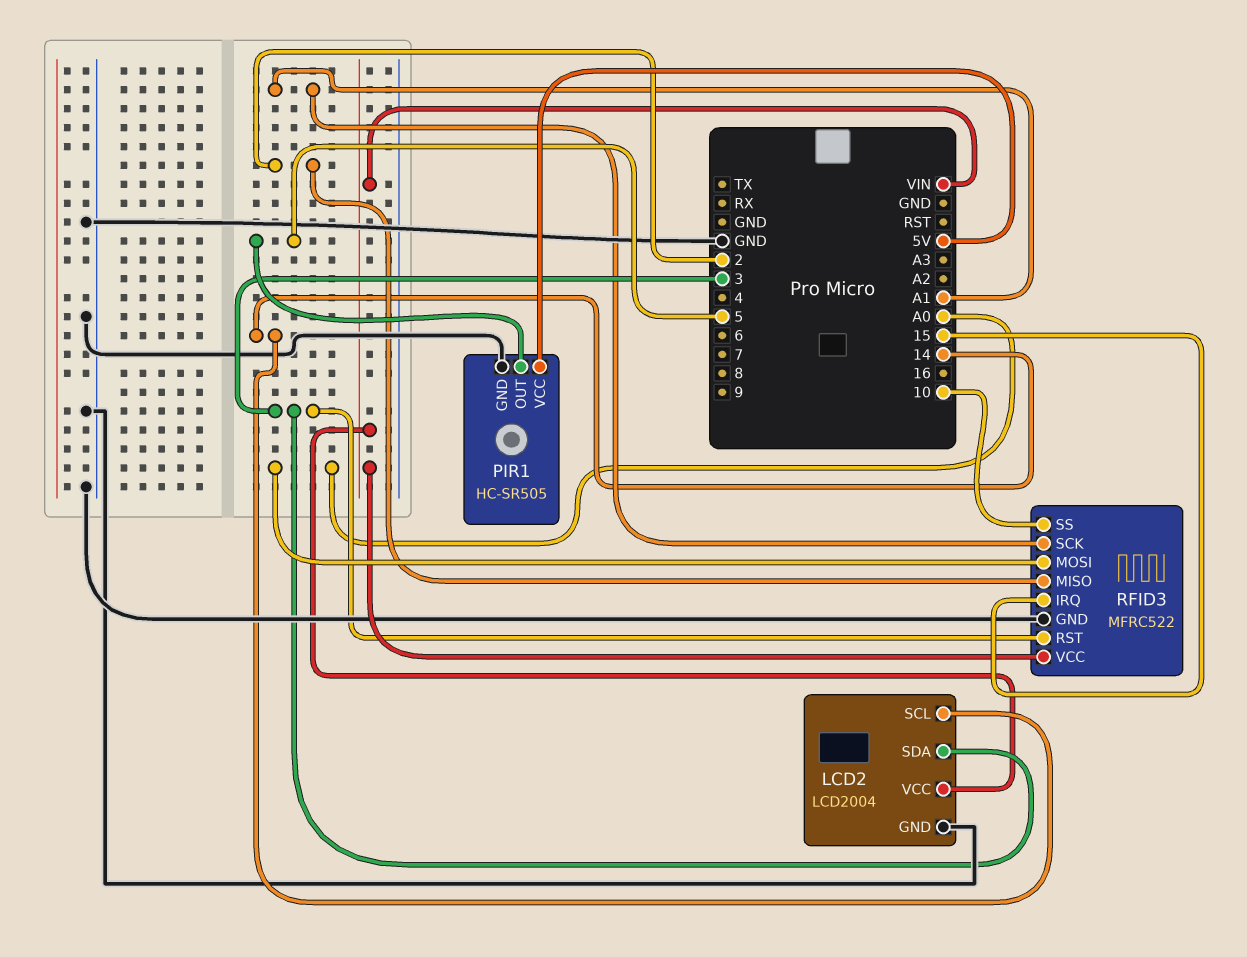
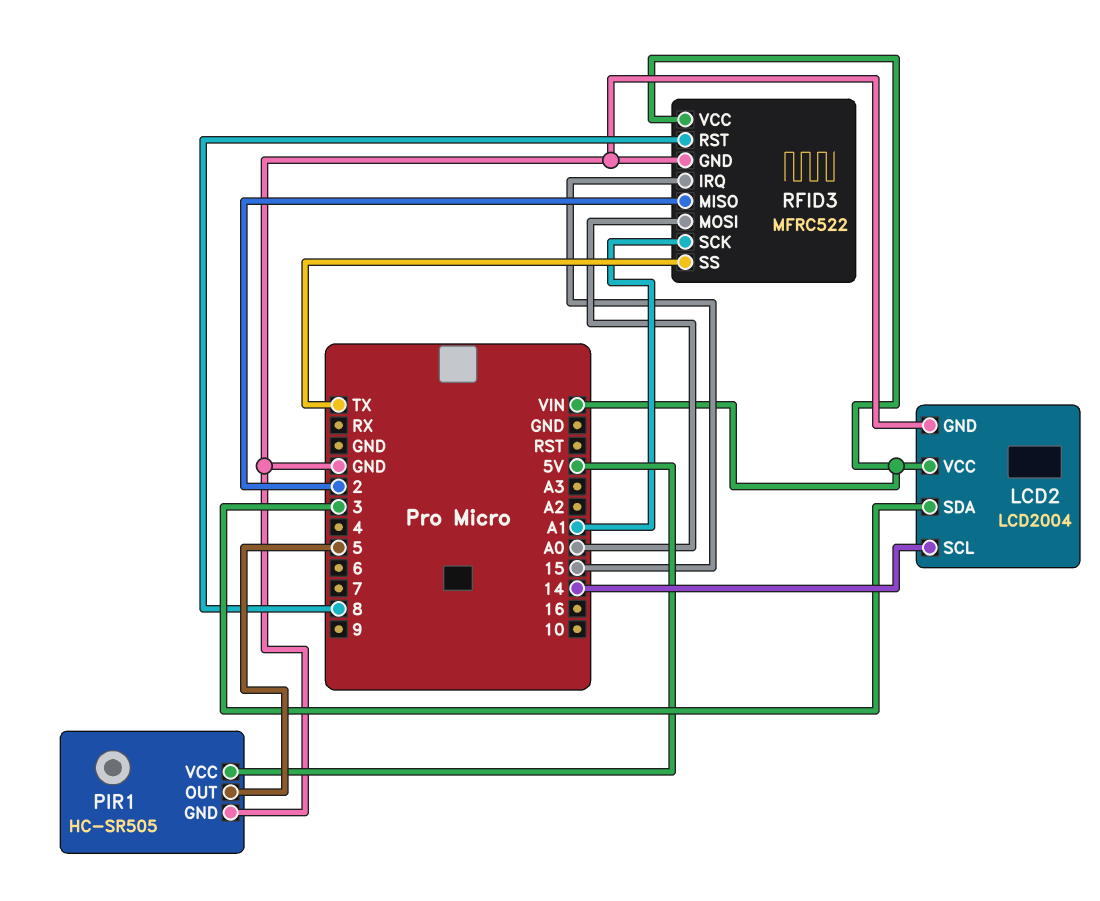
RFID3 pin RST: 3 -> 8
RFID3 pin SS: 10 -> TX

